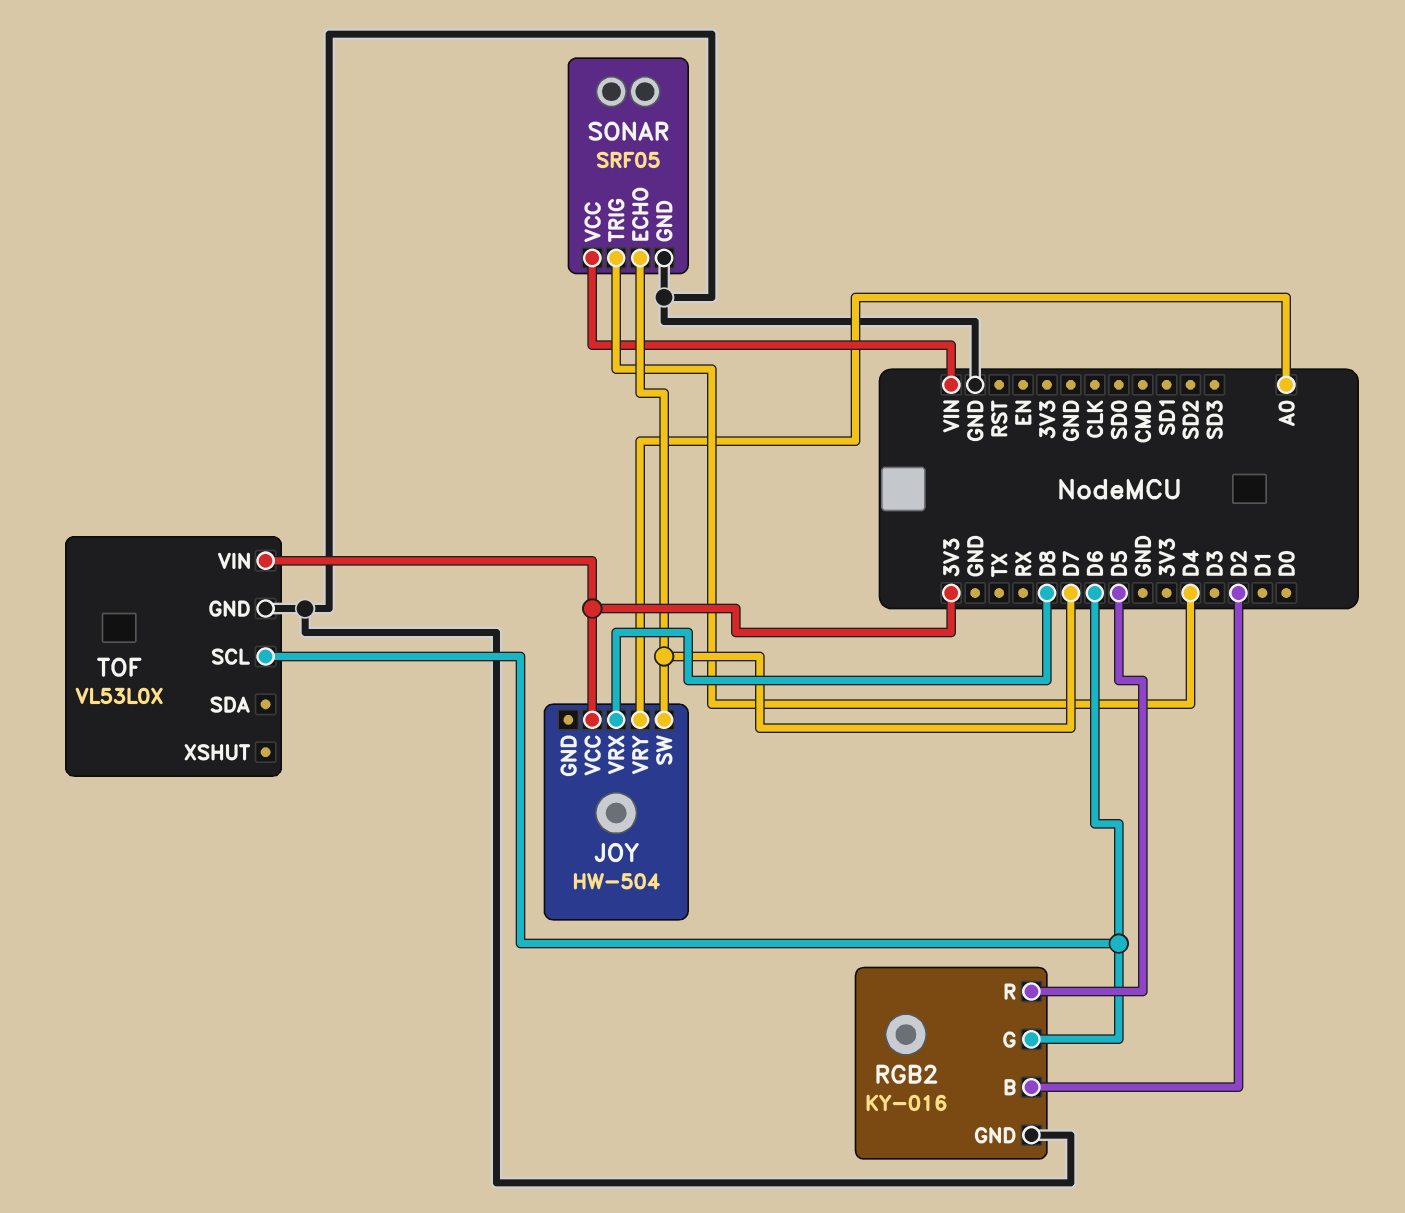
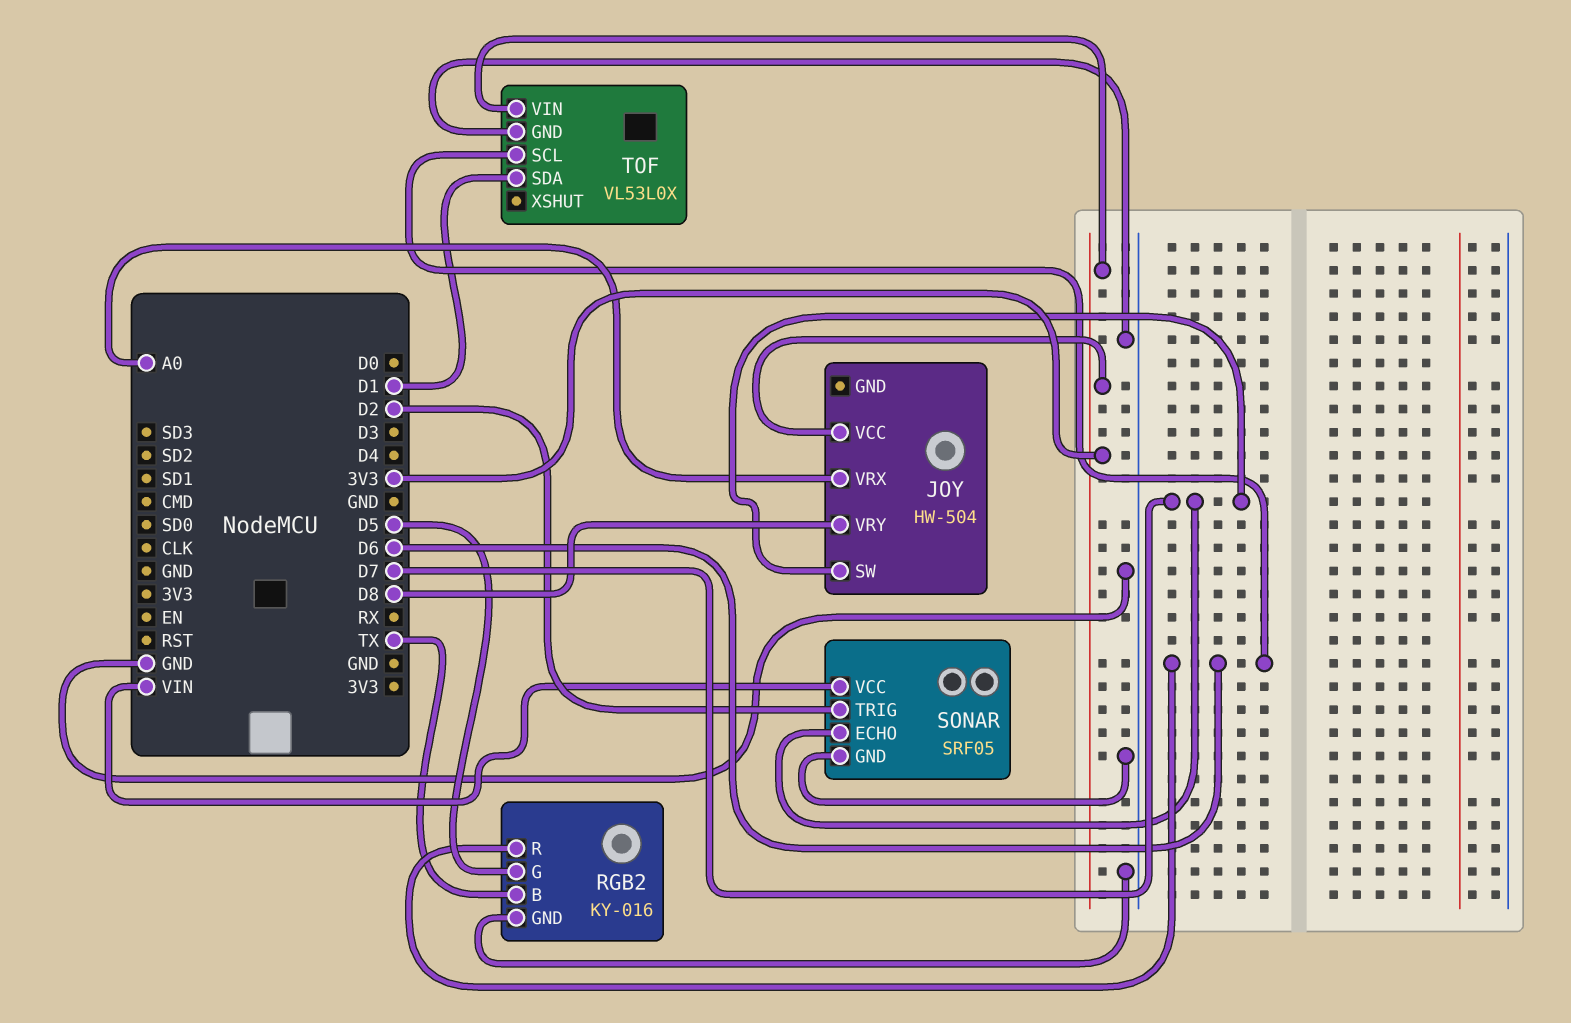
JOY pin VRX: D8 -> A0
JOY pin VRY: A0 -> D8
RGB2 pin B: D2 -> TX
RGB2 pin G: D6 -> D5
RGB2 pin R: D5 -> D6
SONAR pin TRIG: D4 -> D2
TOF pin SDA: none -> D1

